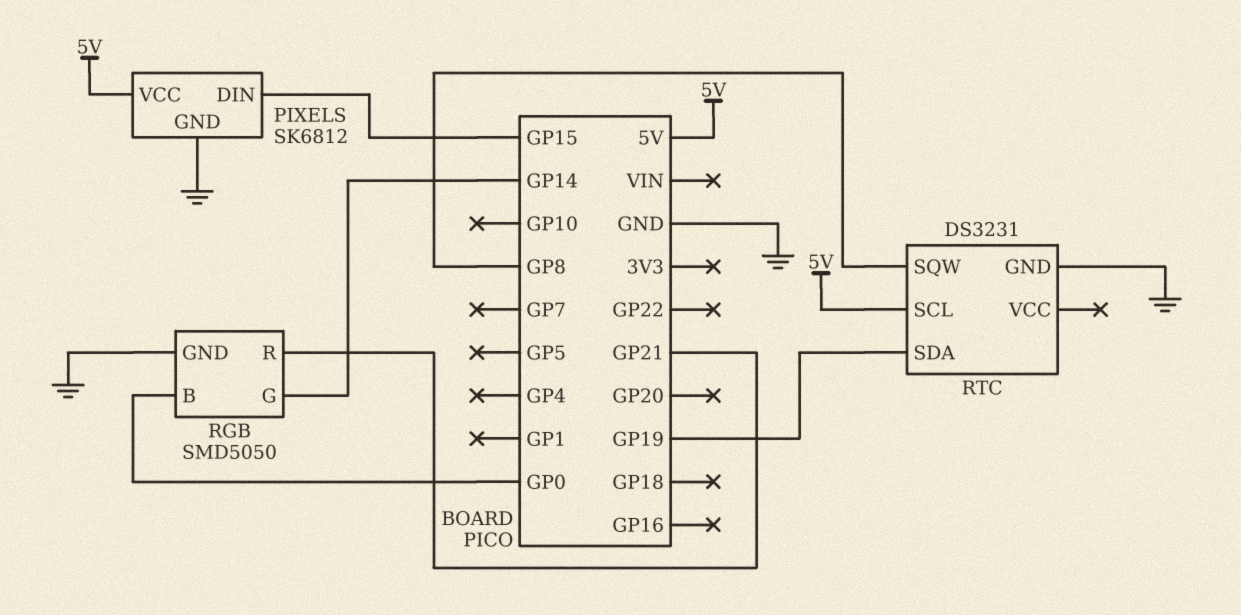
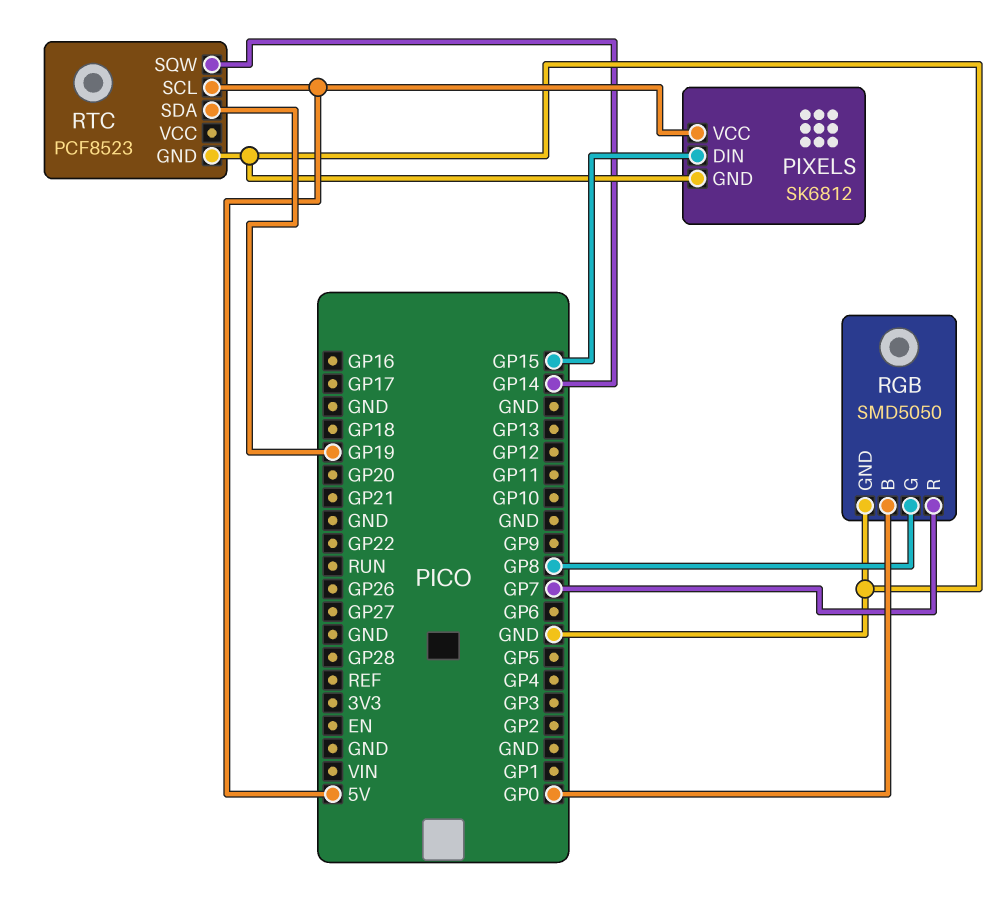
RGB pin G: GP14 -> GP8
RGB pin R: GP21 -> GP7
RTC: DS3231 -> PCF8523
RTC pin SQW: GP8 -> GP14

